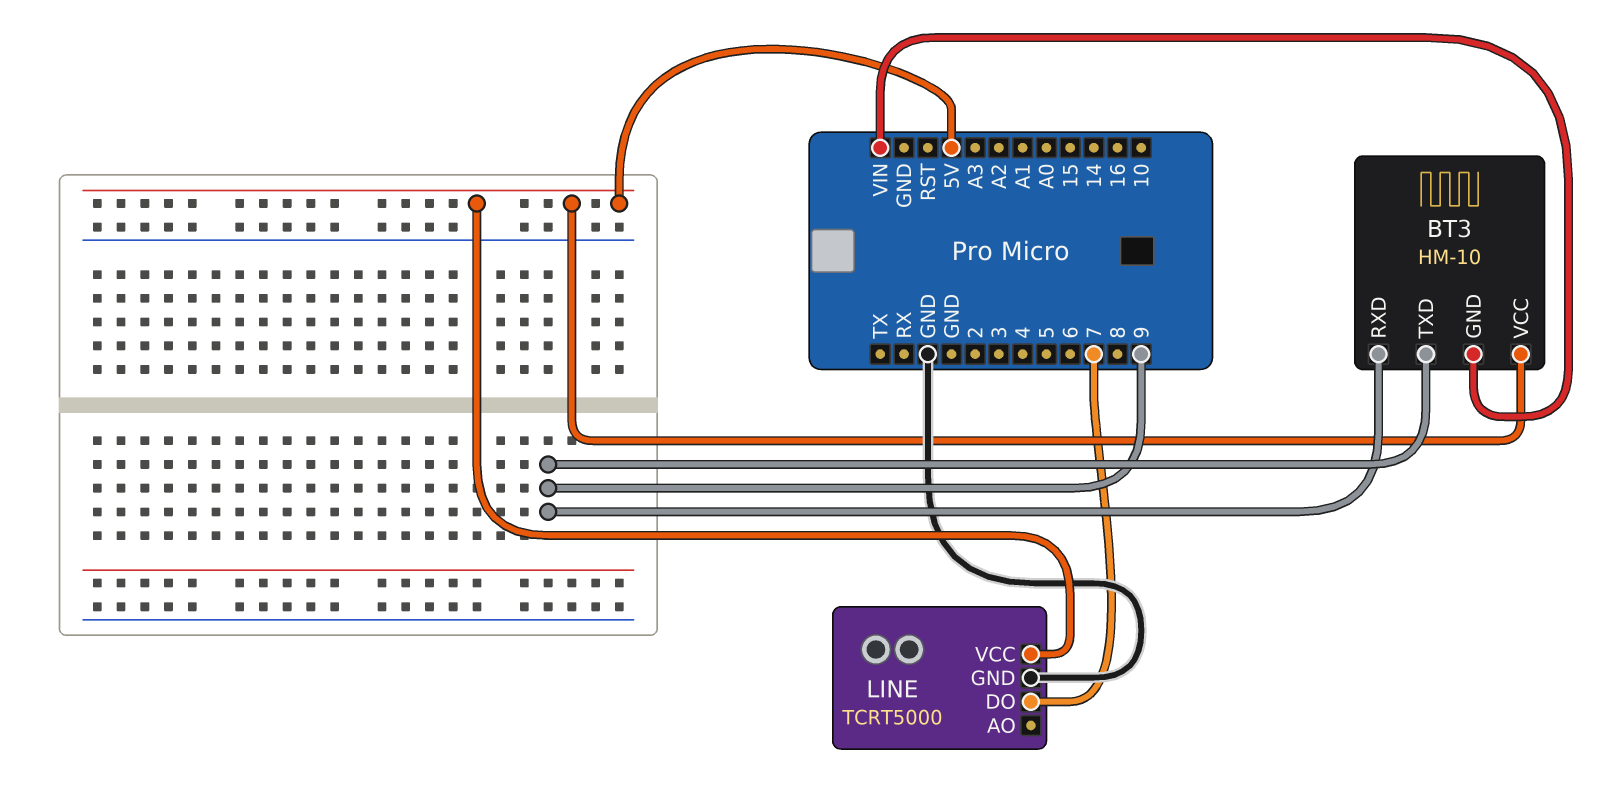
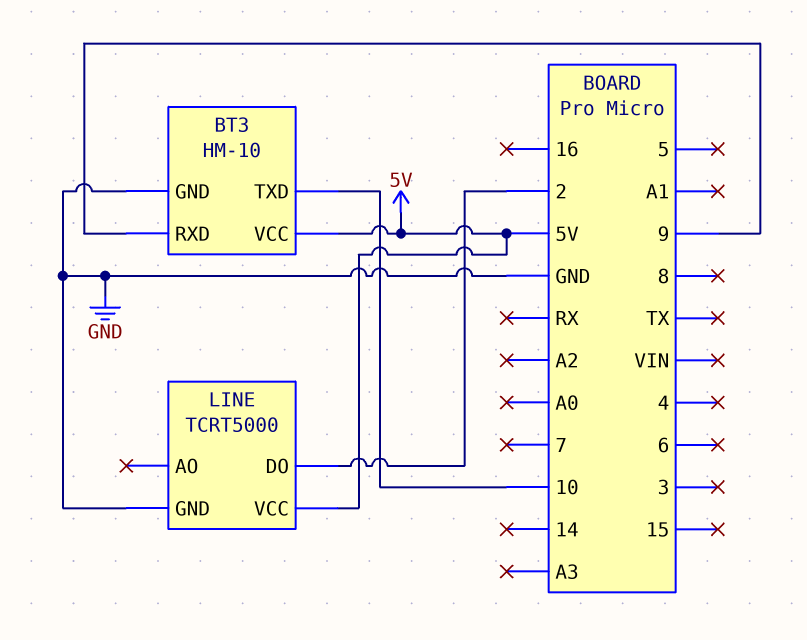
BT3 pin GND: VIN -> GND
BT3 pin TXD: 9 -> 10
LINE pin DO: 7 -> 2

